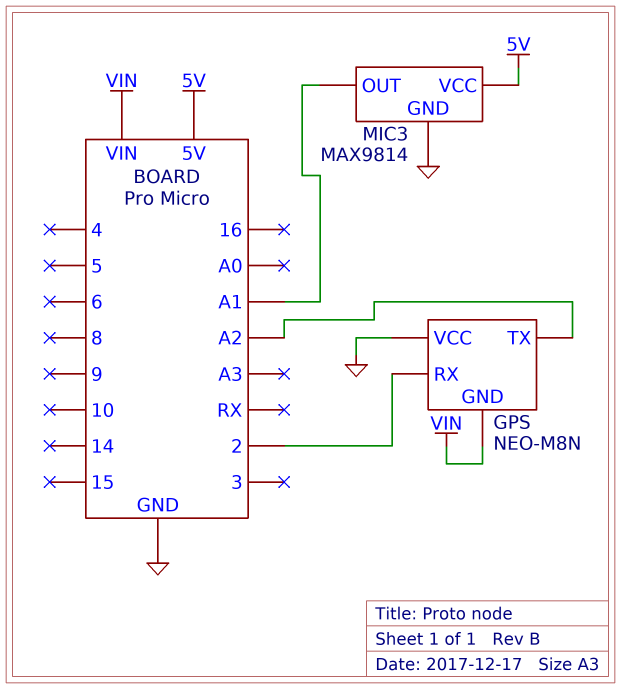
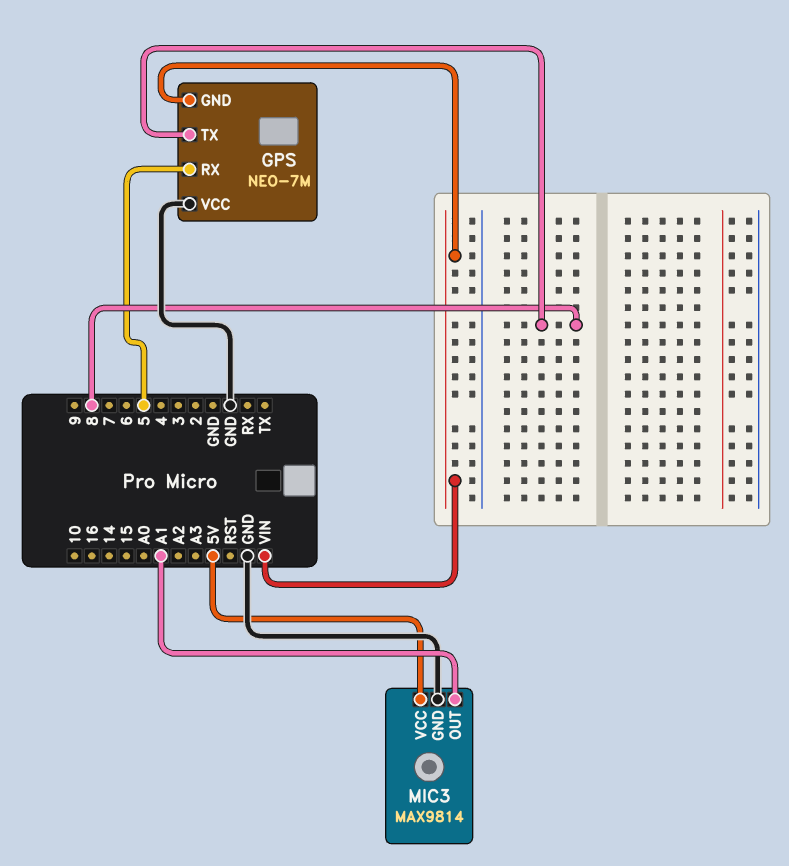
GPS: NEO-M8N -> NEO-7M
GPS pin RX: 2 -> 5
GPS pin TX: A2 -> 8

